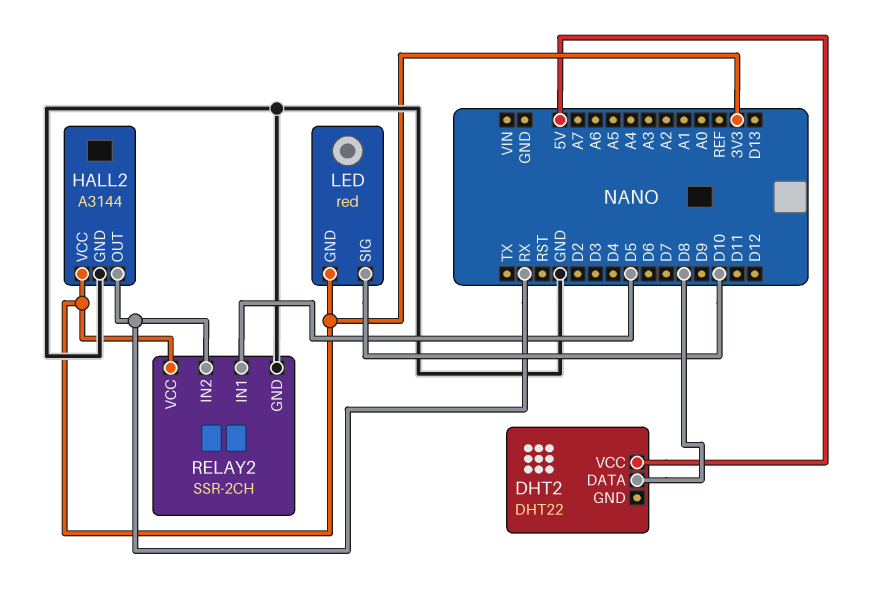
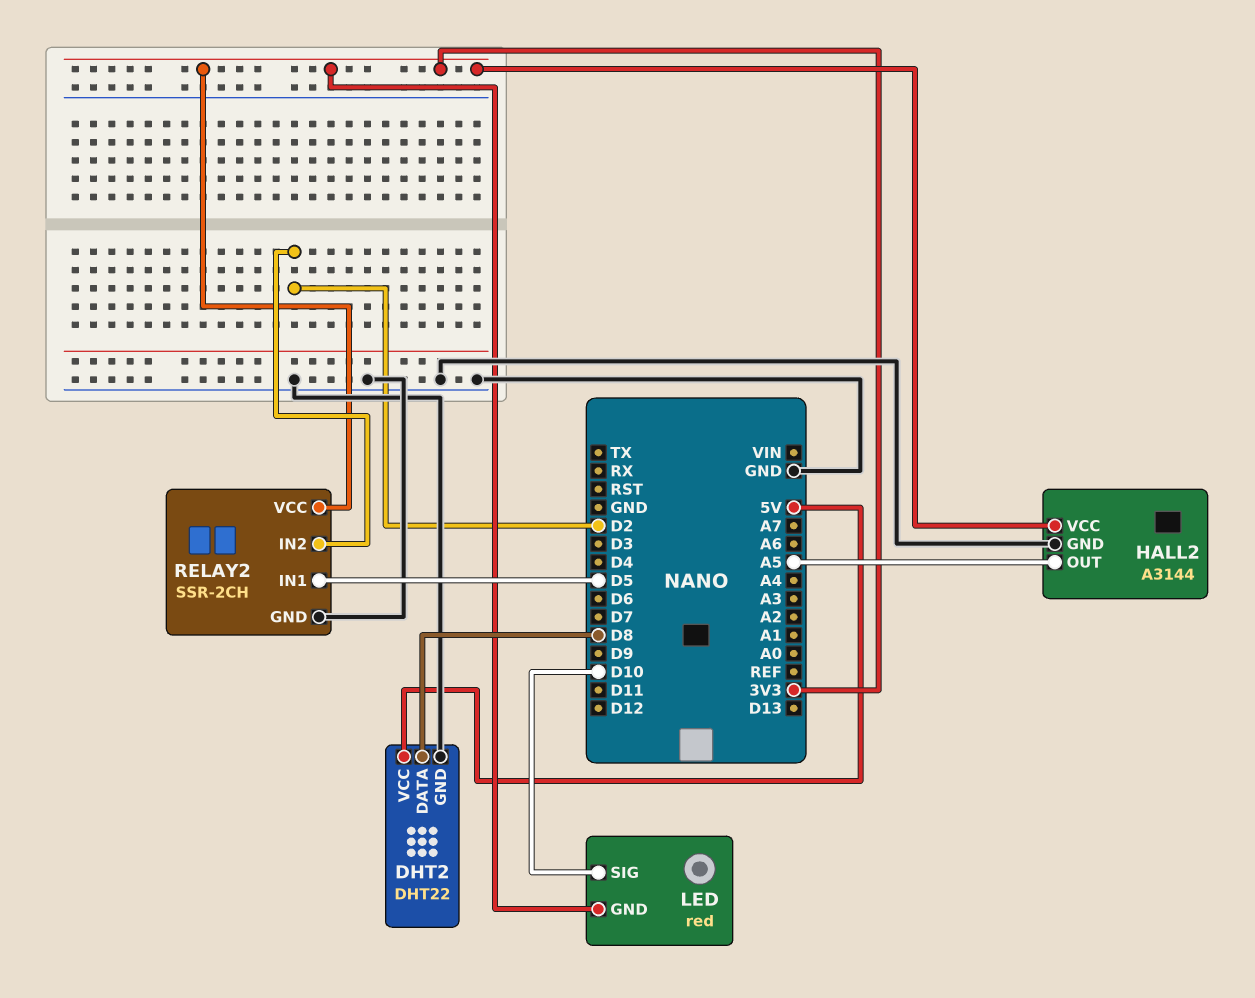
DHT2 pin GND: none -> GND
HALL2 pin OUT: RX -> A5
RELAY2 pin IN2: RX -> D2

